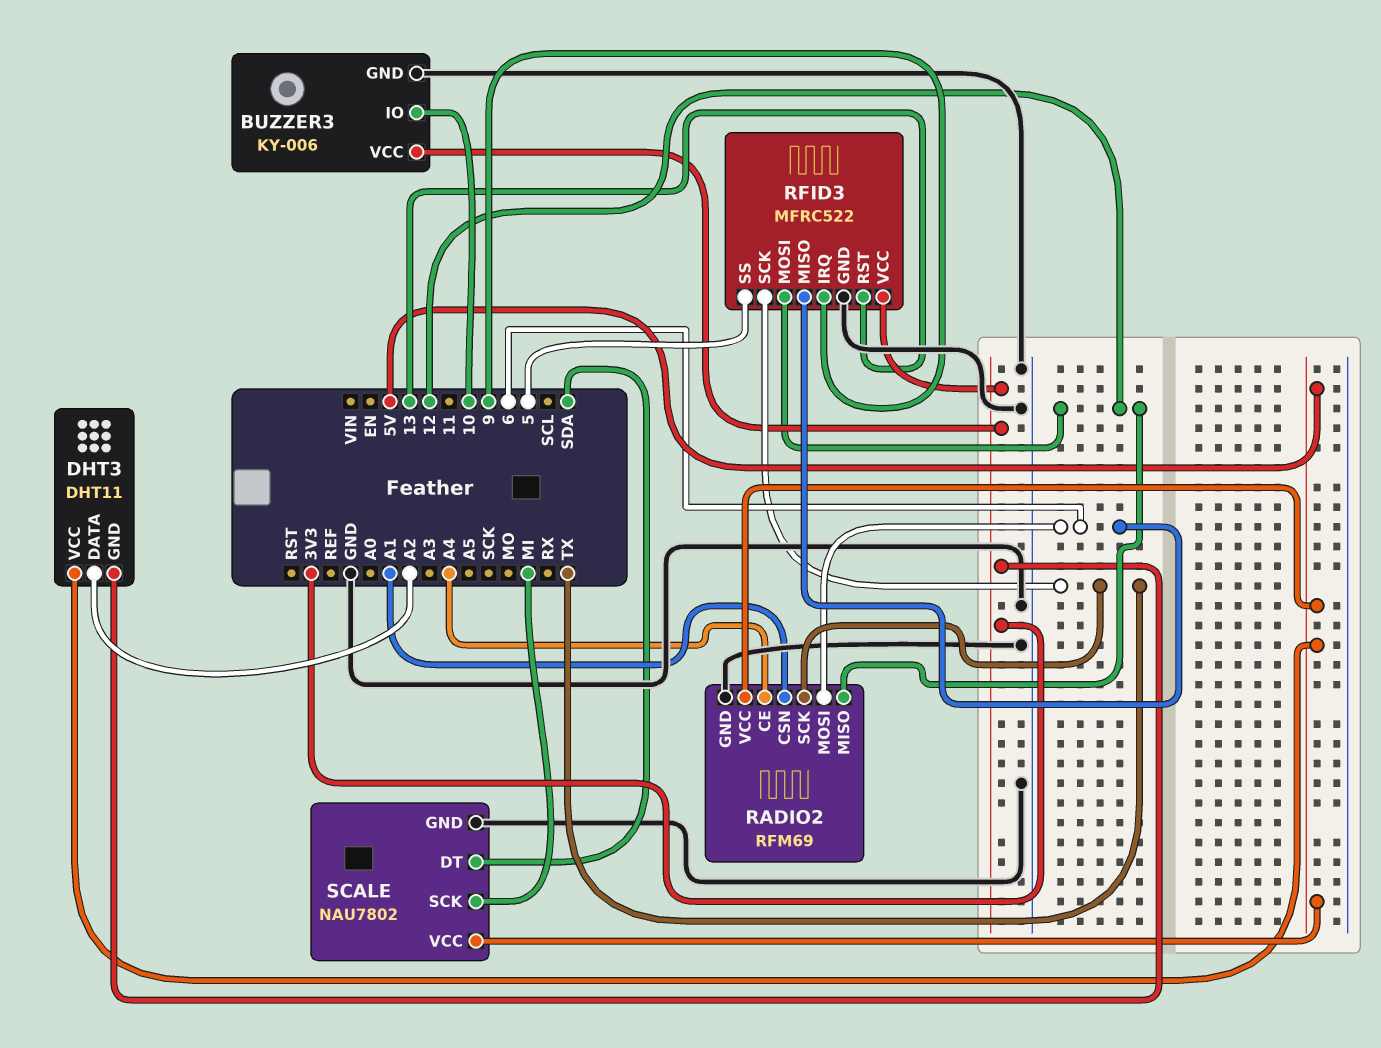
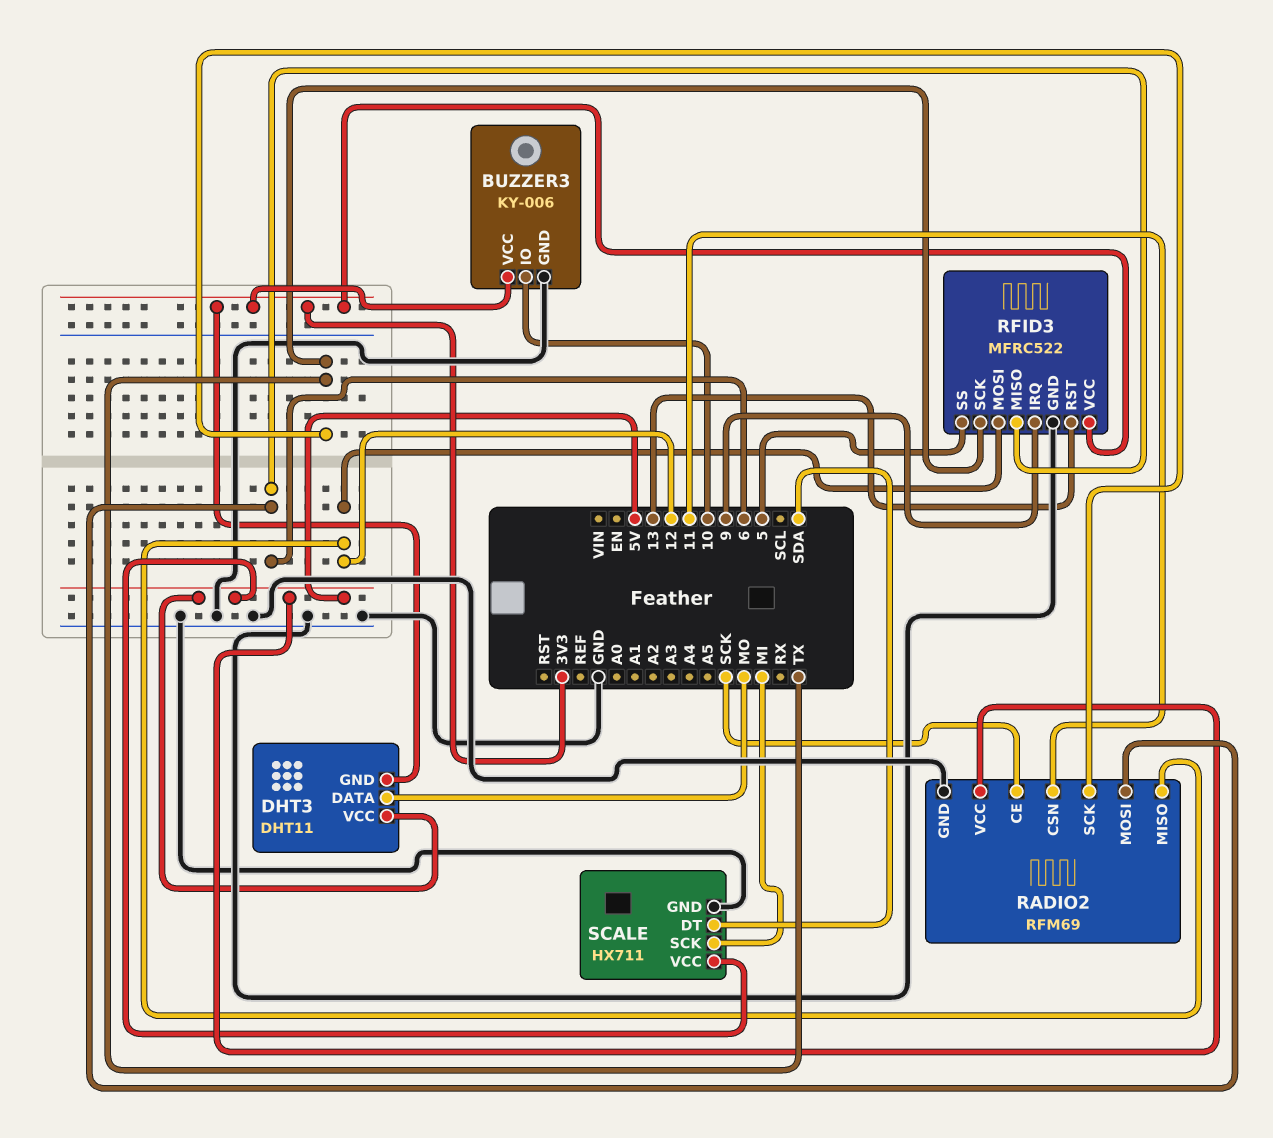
DHT3 pin DATA: A2 -> MO
RADIO2 pin CE: A4 -> SCK
RADIO2 pin CSN: A1 -> 11
SCALE: NAU7802 -> HX711

